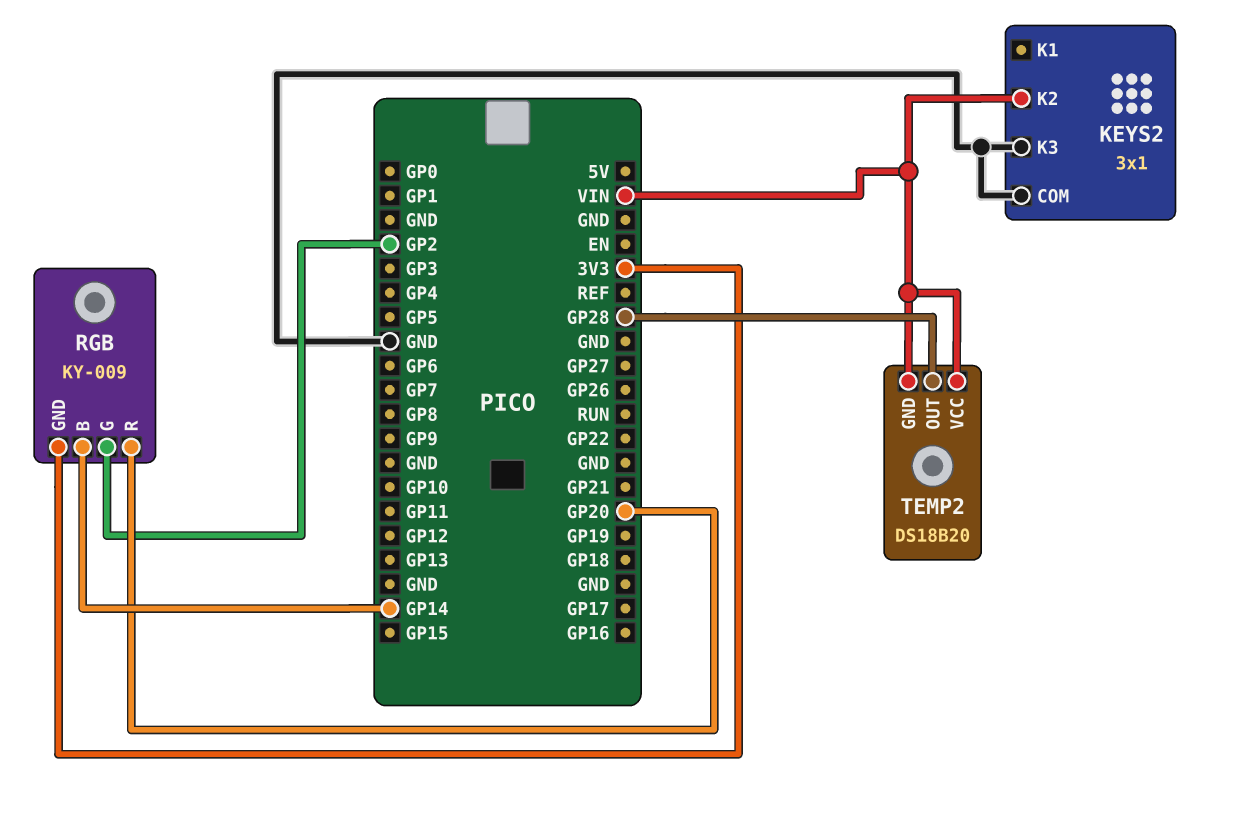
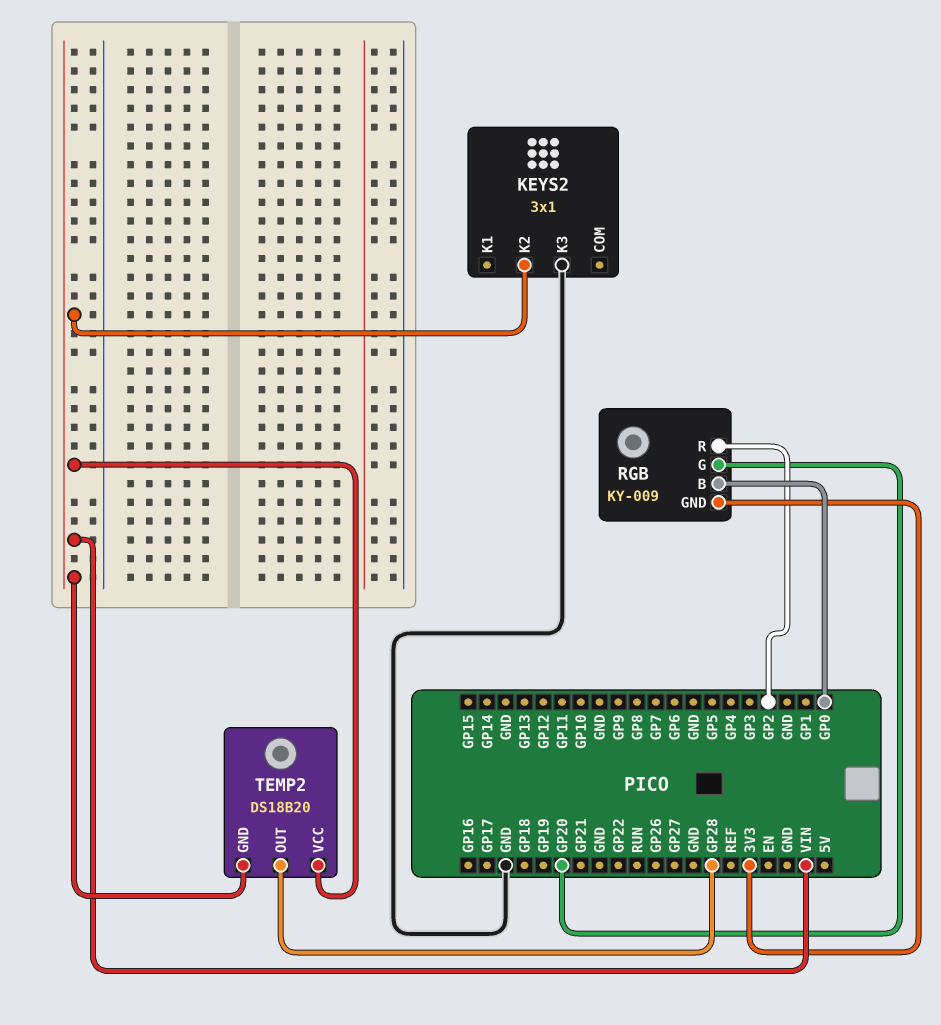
KEYS2 pin COM: GND -> none
RGB pin B: GP14 -> GP0
RGB pin G: GP2 -> GP20
RGB pin R: GP20 -> GP2

